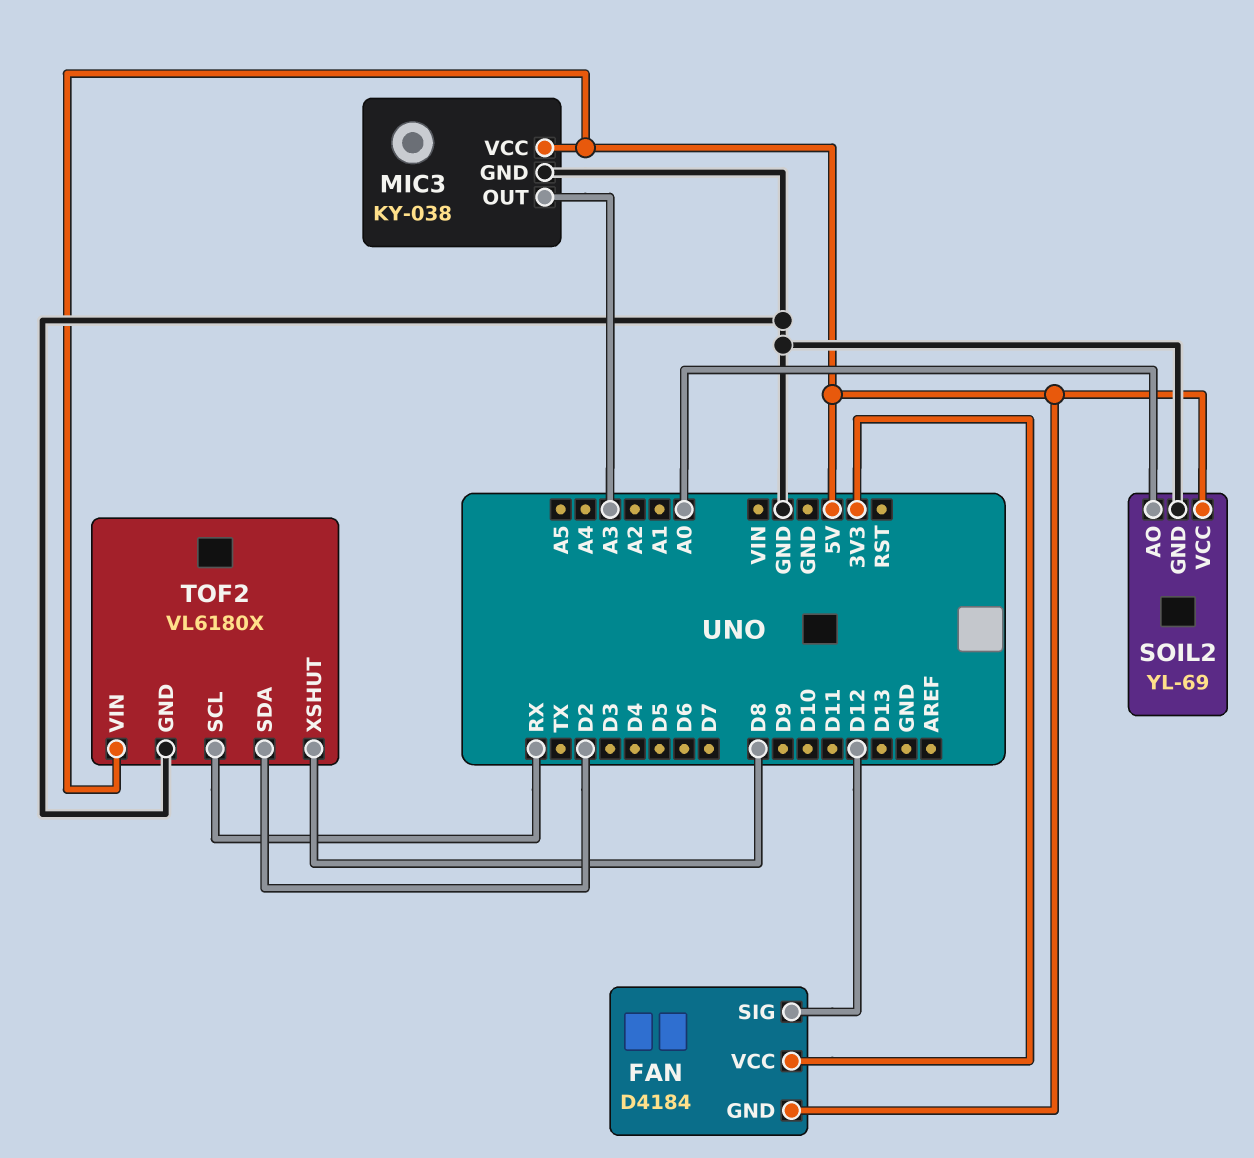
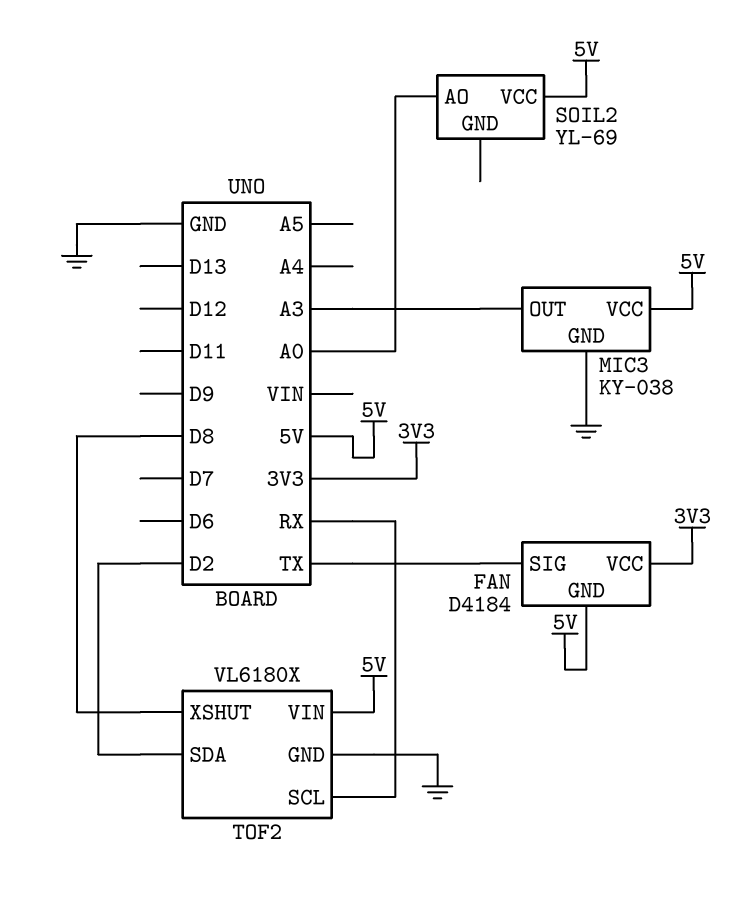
FAN pin SIG: D12 -> TX
SOIL2 pin GND: GND -> none

